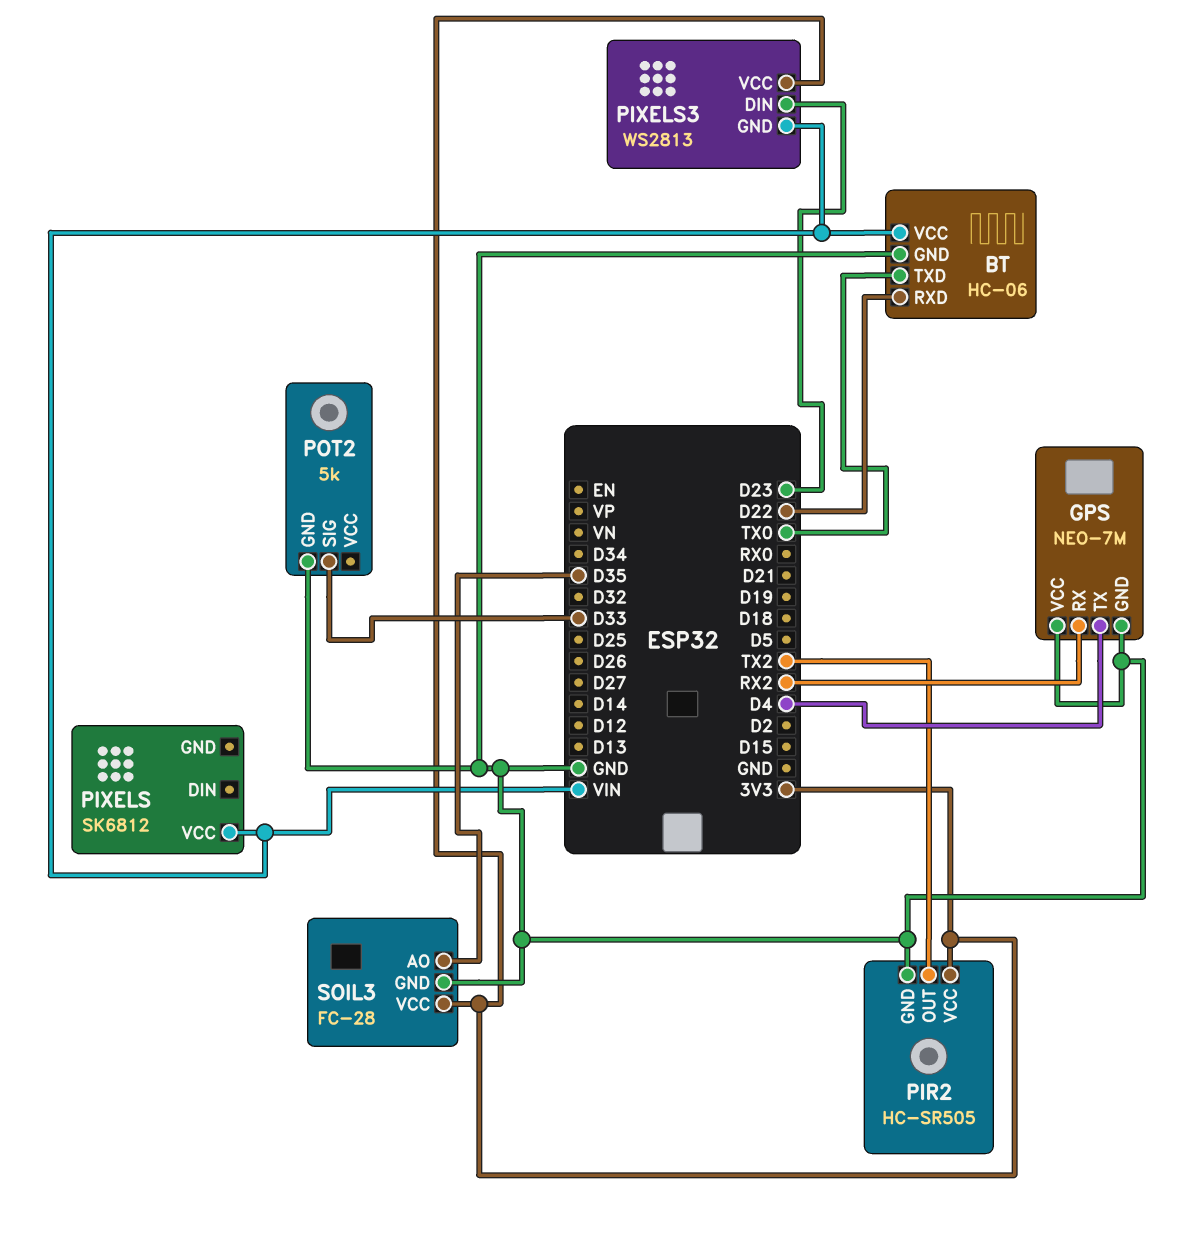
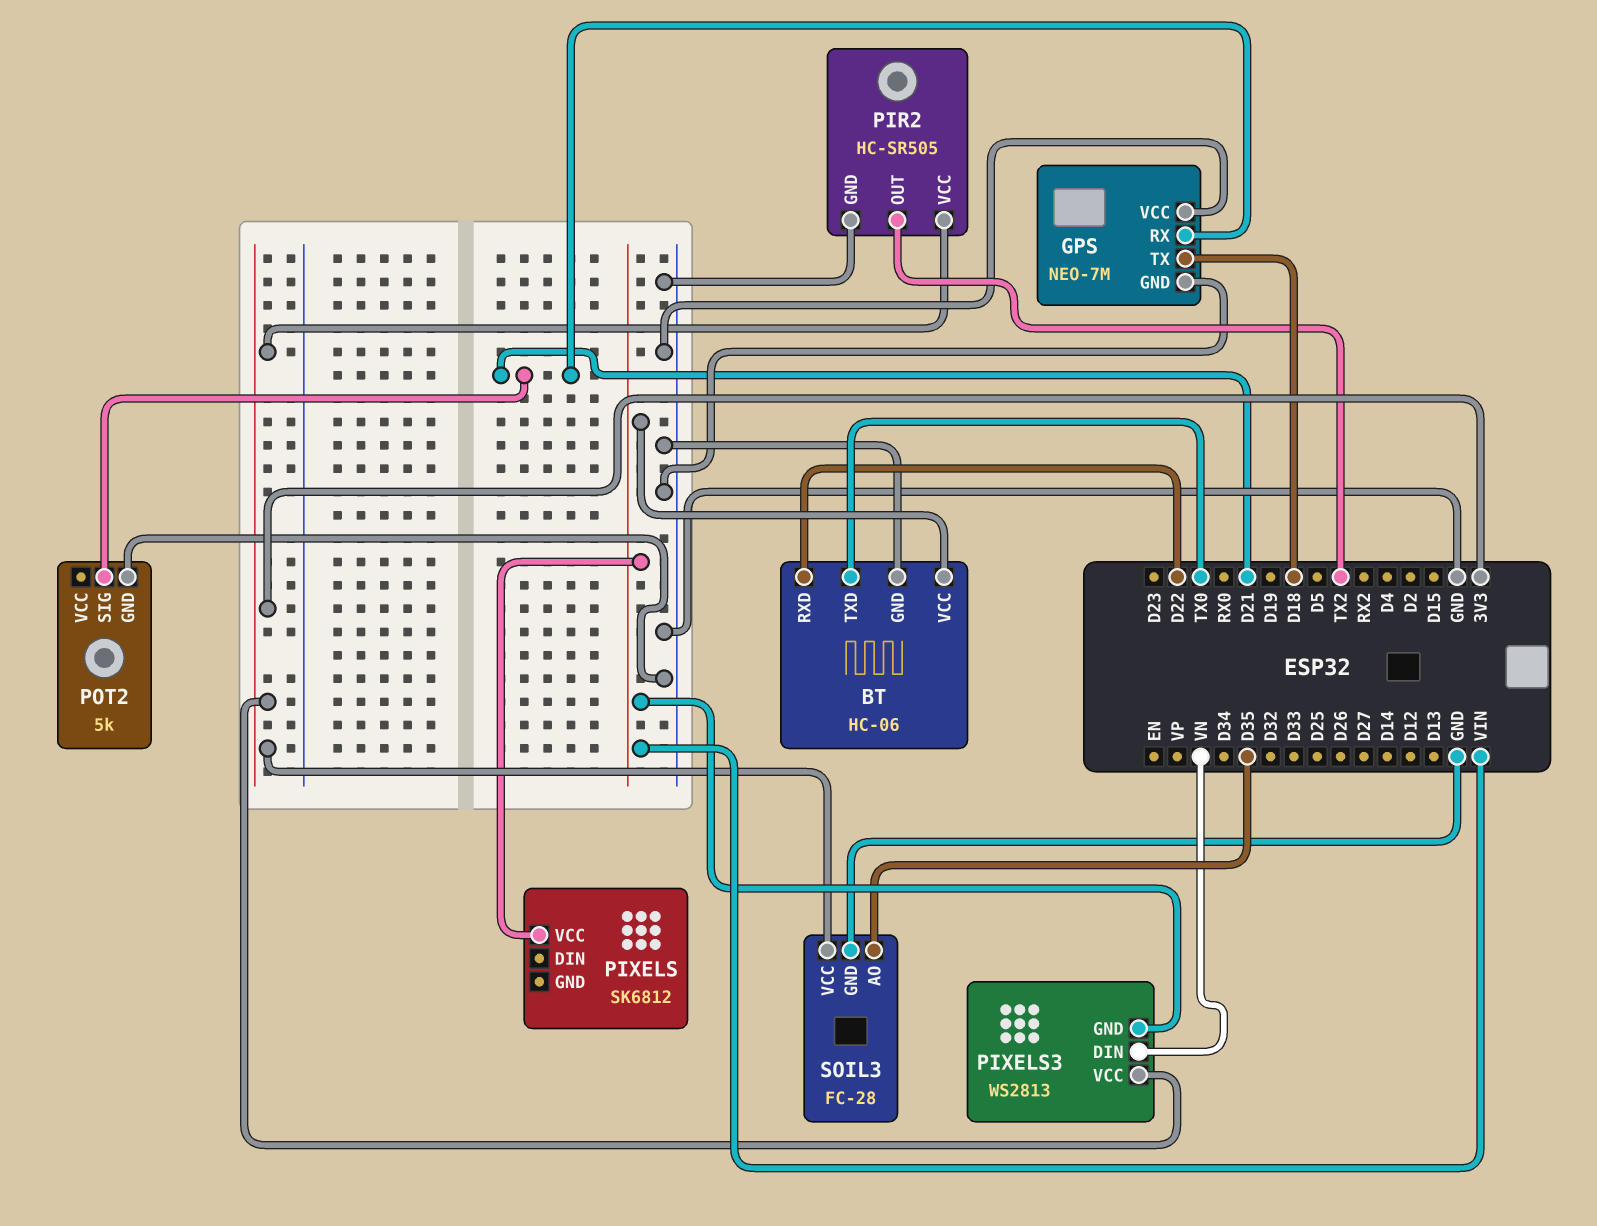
GPS pin RX: RX2 -> D21
GPS pin TX: D4 -> D18
PIXELS3 pin DIN: D23 -> VN
POT2 pin SIG: D33 -> D21

